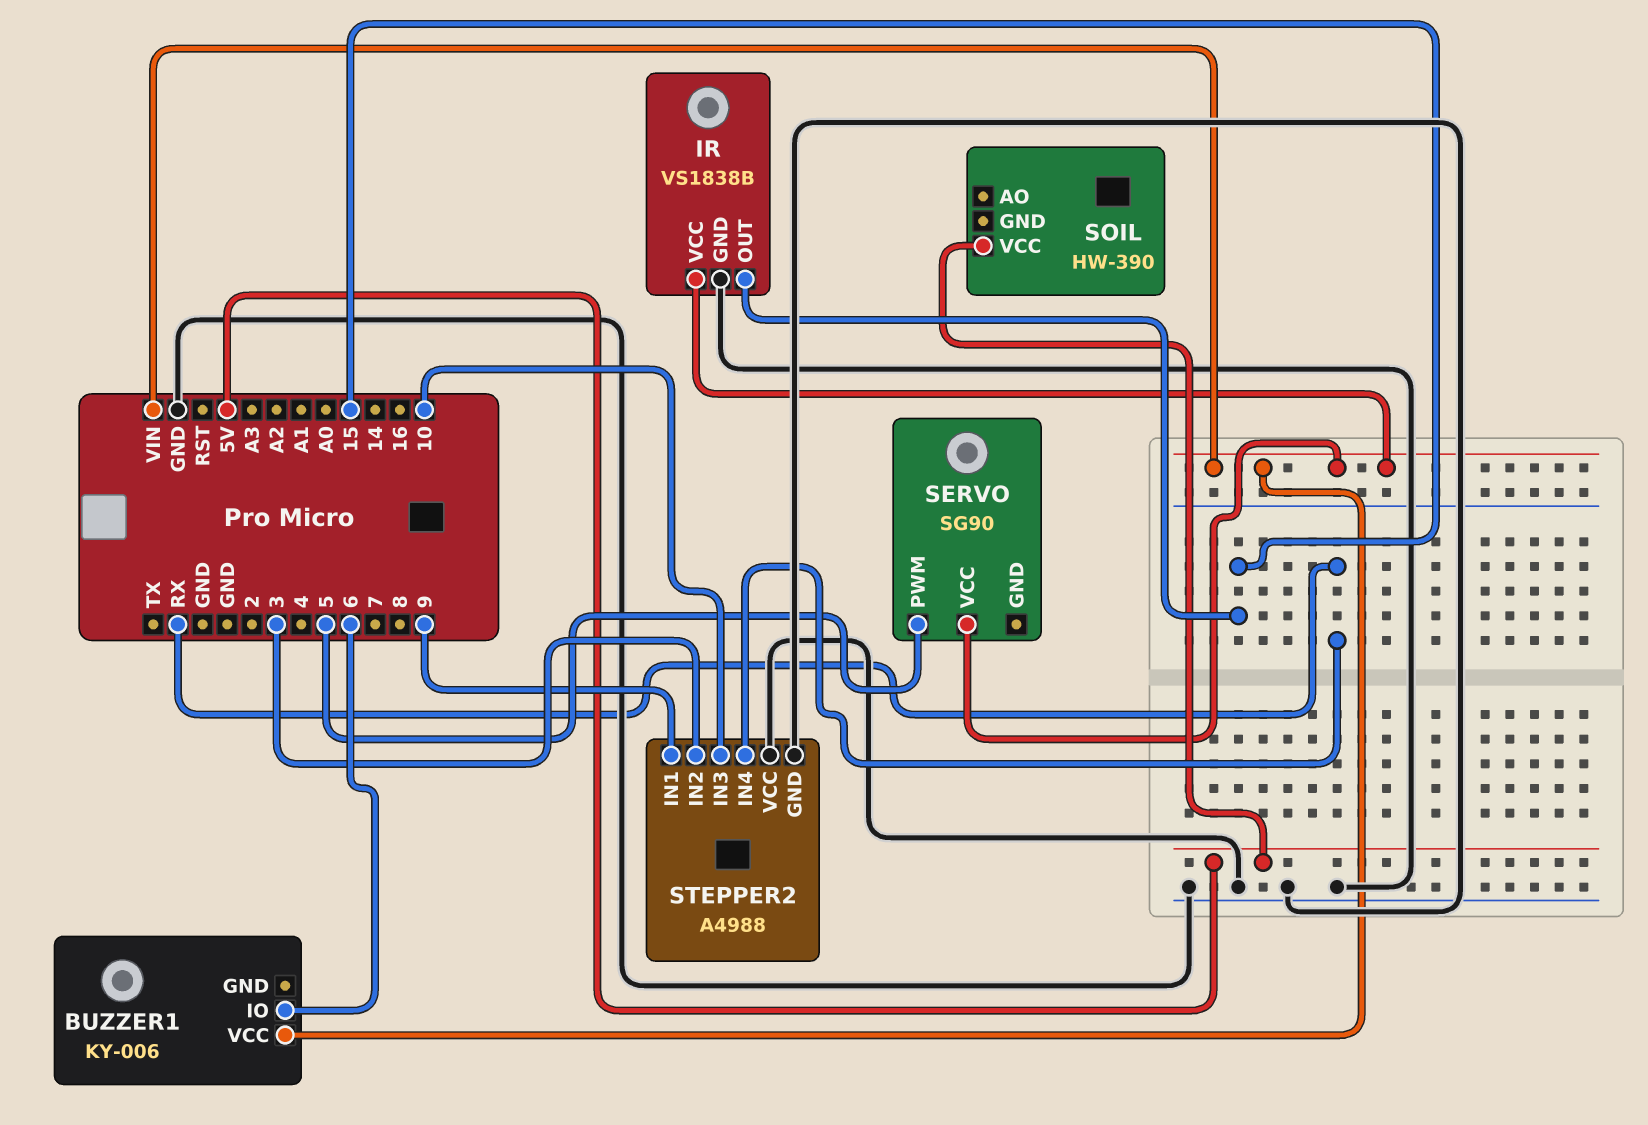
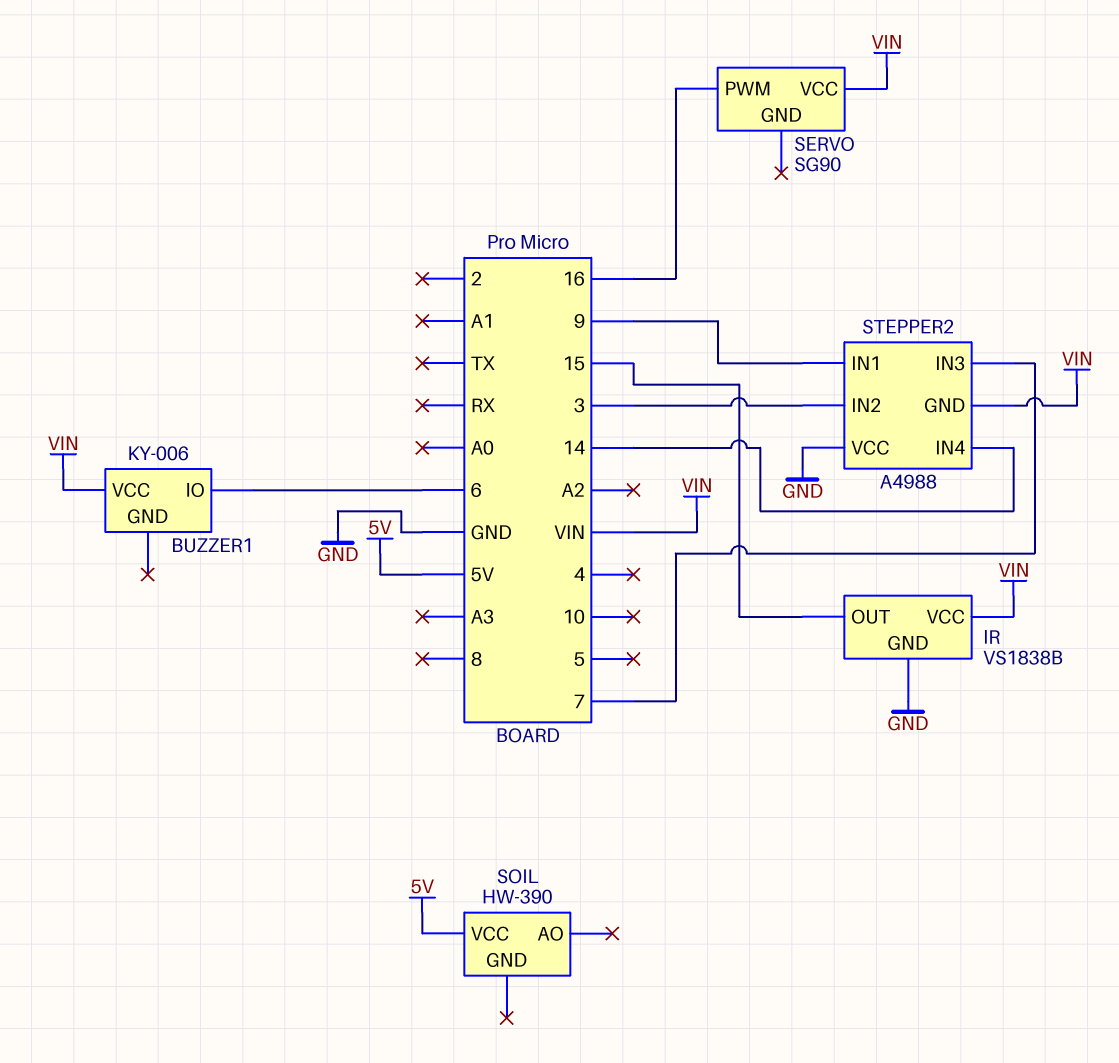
SERVO pin PWM: 5 -> 16
STEPPER2 pin GND: GND -> VIN
STEPPER2 pin IN3: 10 -> 7
STEPPER2 pin IN4: RX -> 14

